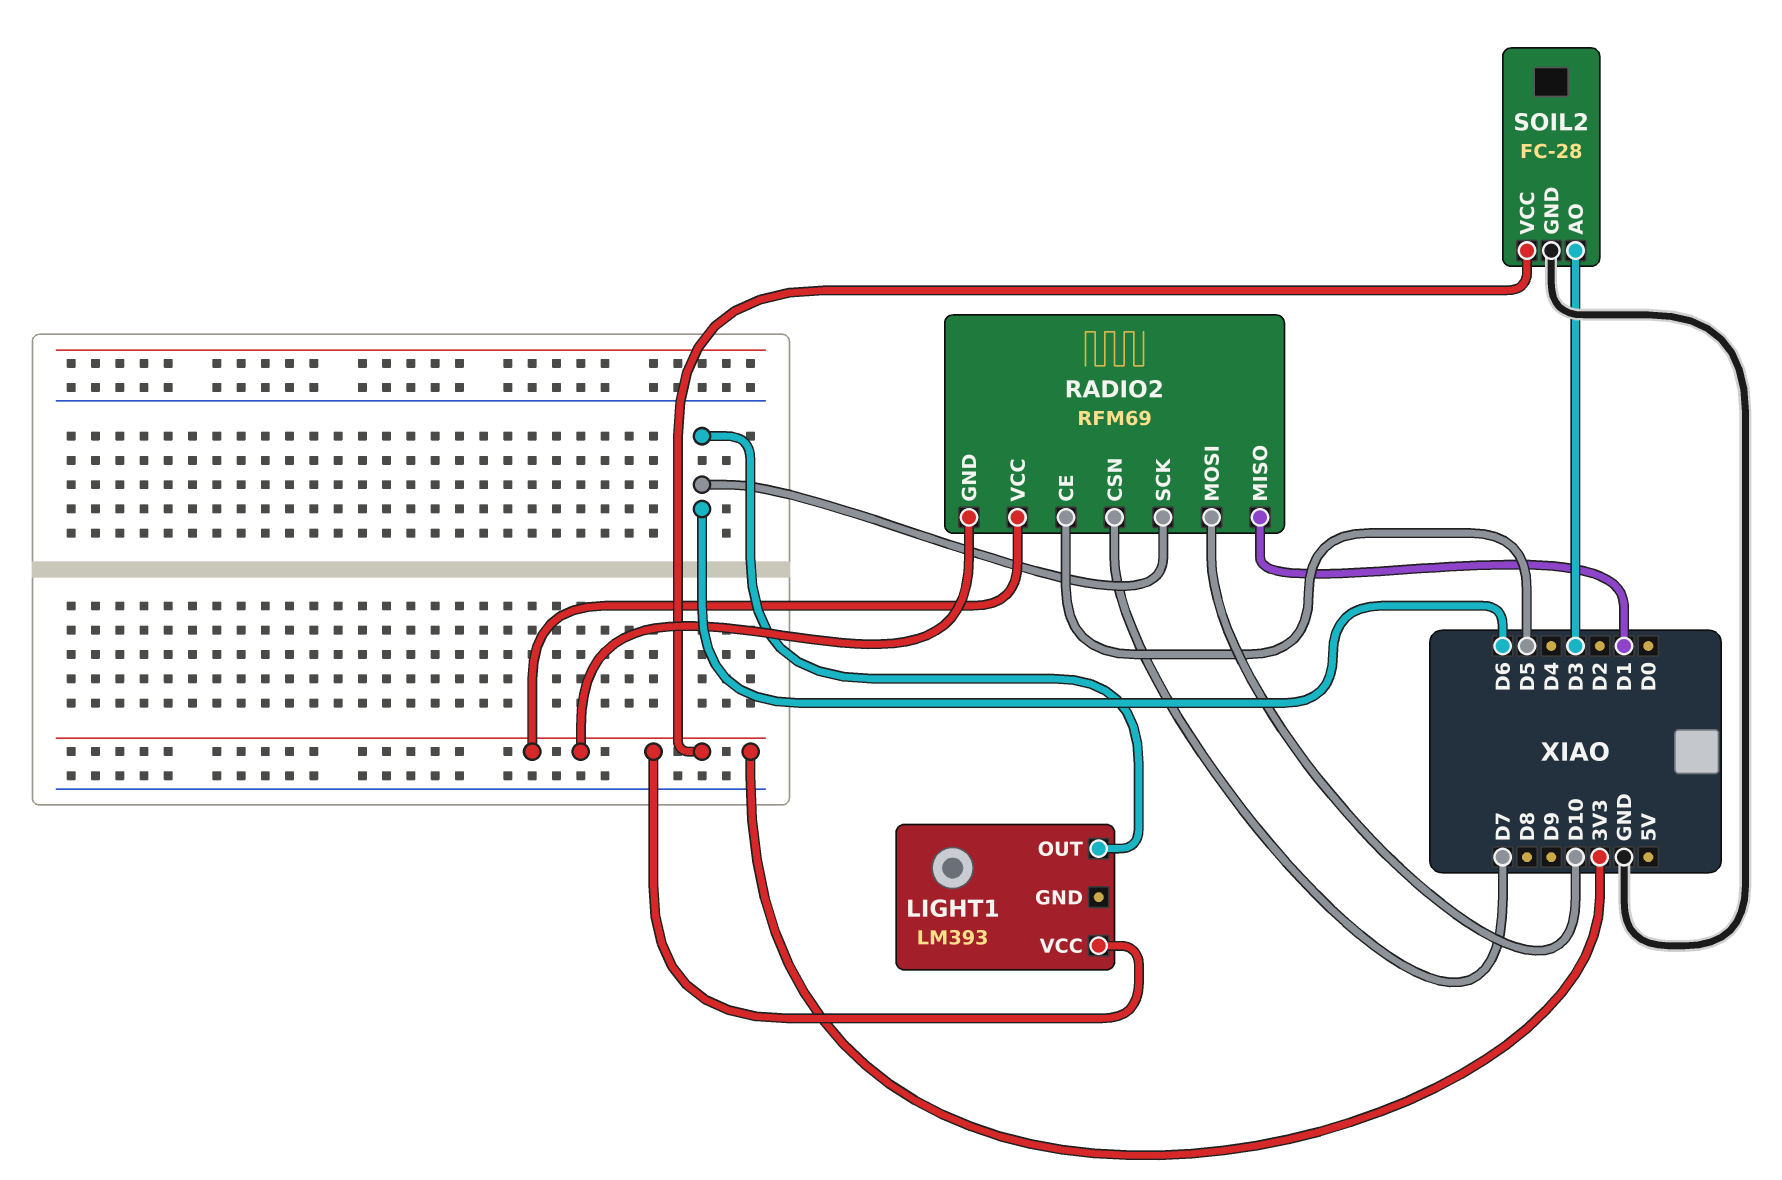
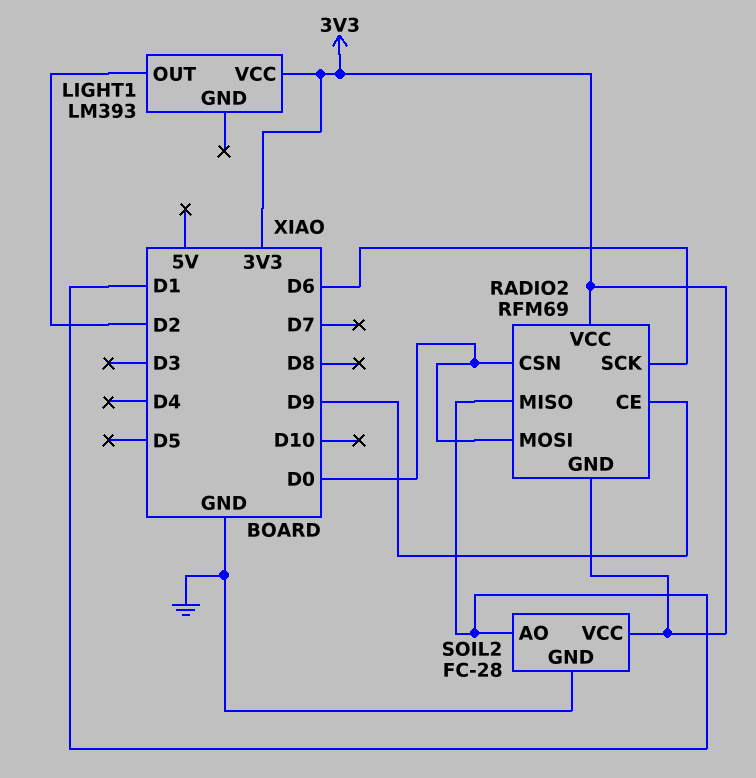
LIGHT1 pin OUT: D6 -> D2
RADIO2 pin CE: D5 -> D9
RADIO2 pin CSN: D7 -> D0
RADIO2 pin MOSI: D10 -> D0
SOIL2 pin AO: D3 -> D1

